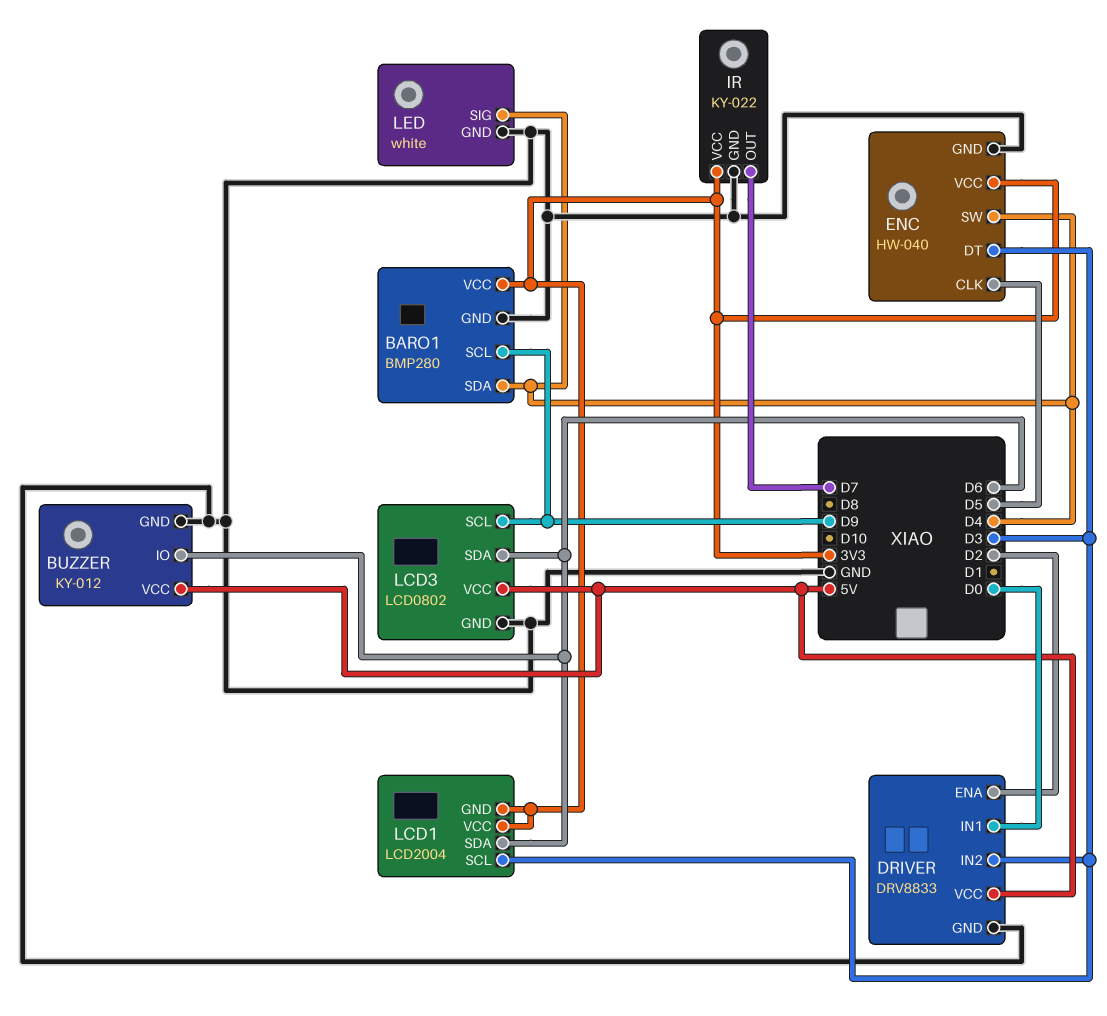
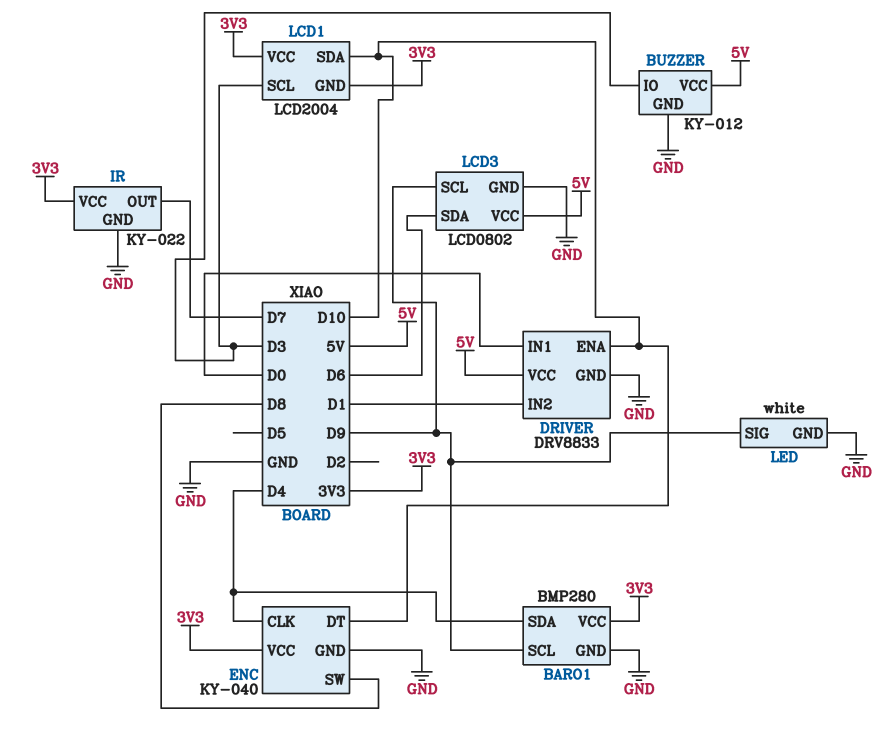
BUZZER pin IO: D6 -> D3
DRIVER pin ENA: D2 -> D10
DRIVER pin IN2: D3 -> D1
ENC: HW-040 -> KY-040
ENC pin CLK: D5 -> D4
ENC pin DT: D3 -> D10
ENC pin SW: D4 -> D8
LCD1 pin SDA: D6 -> D10
LED pin SIG: D4 -> D9

